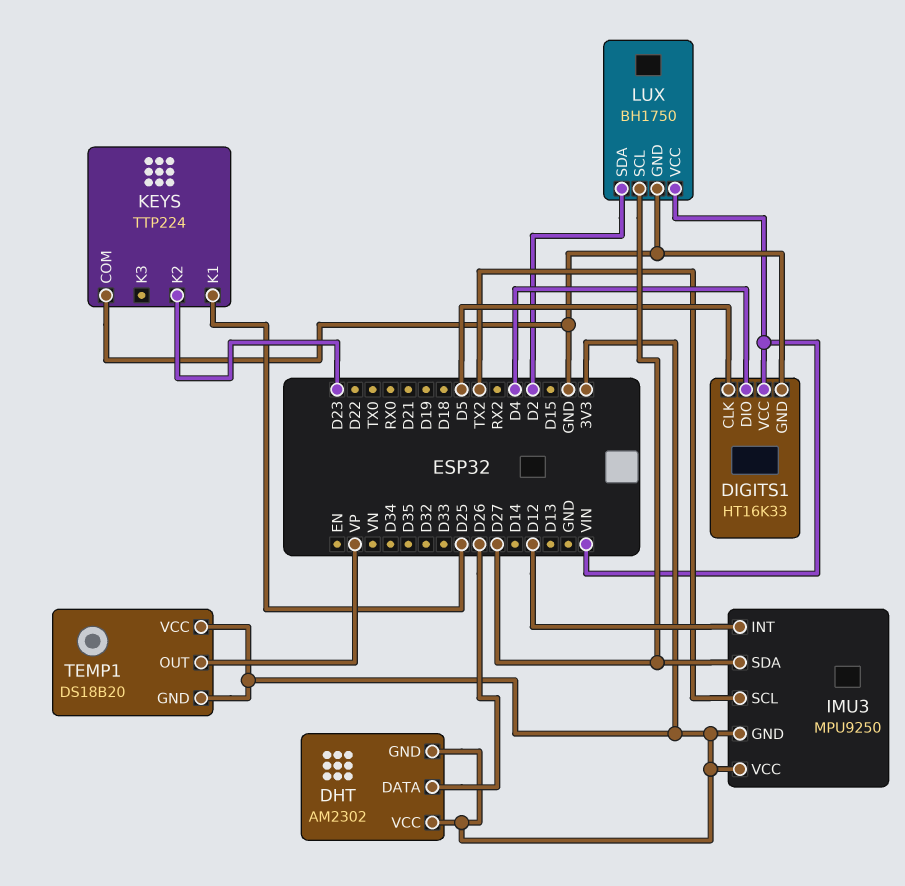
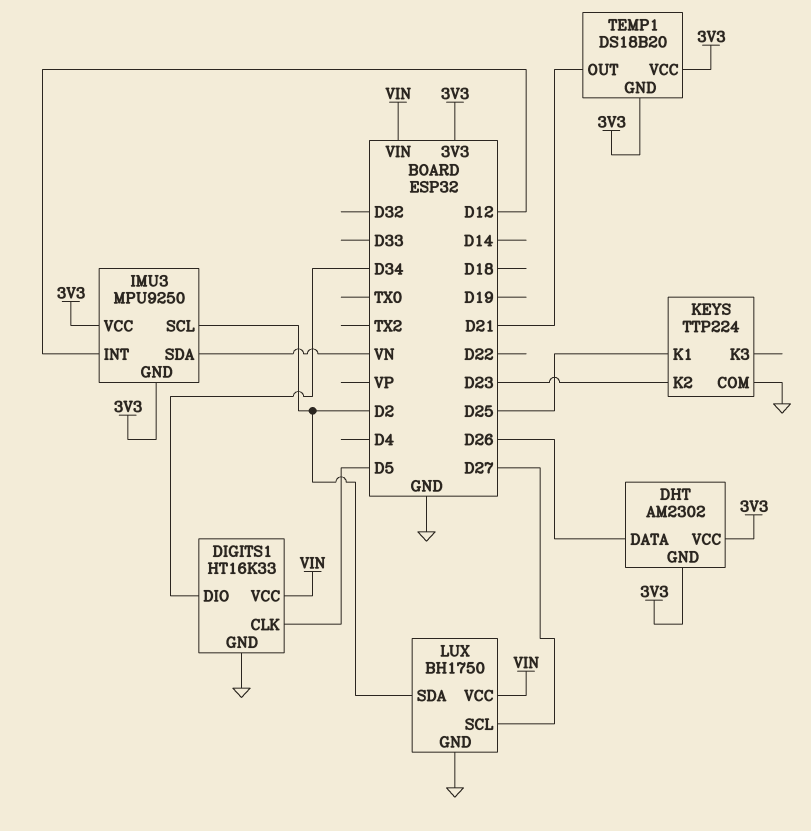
DIGITS1 pin DIO: D4 -> D34
IMU3 pin SCL: TX2 -> D2
IMU3 pin SDA: D27 -> VN
TEMP1 pin OUT: VP -> D21

